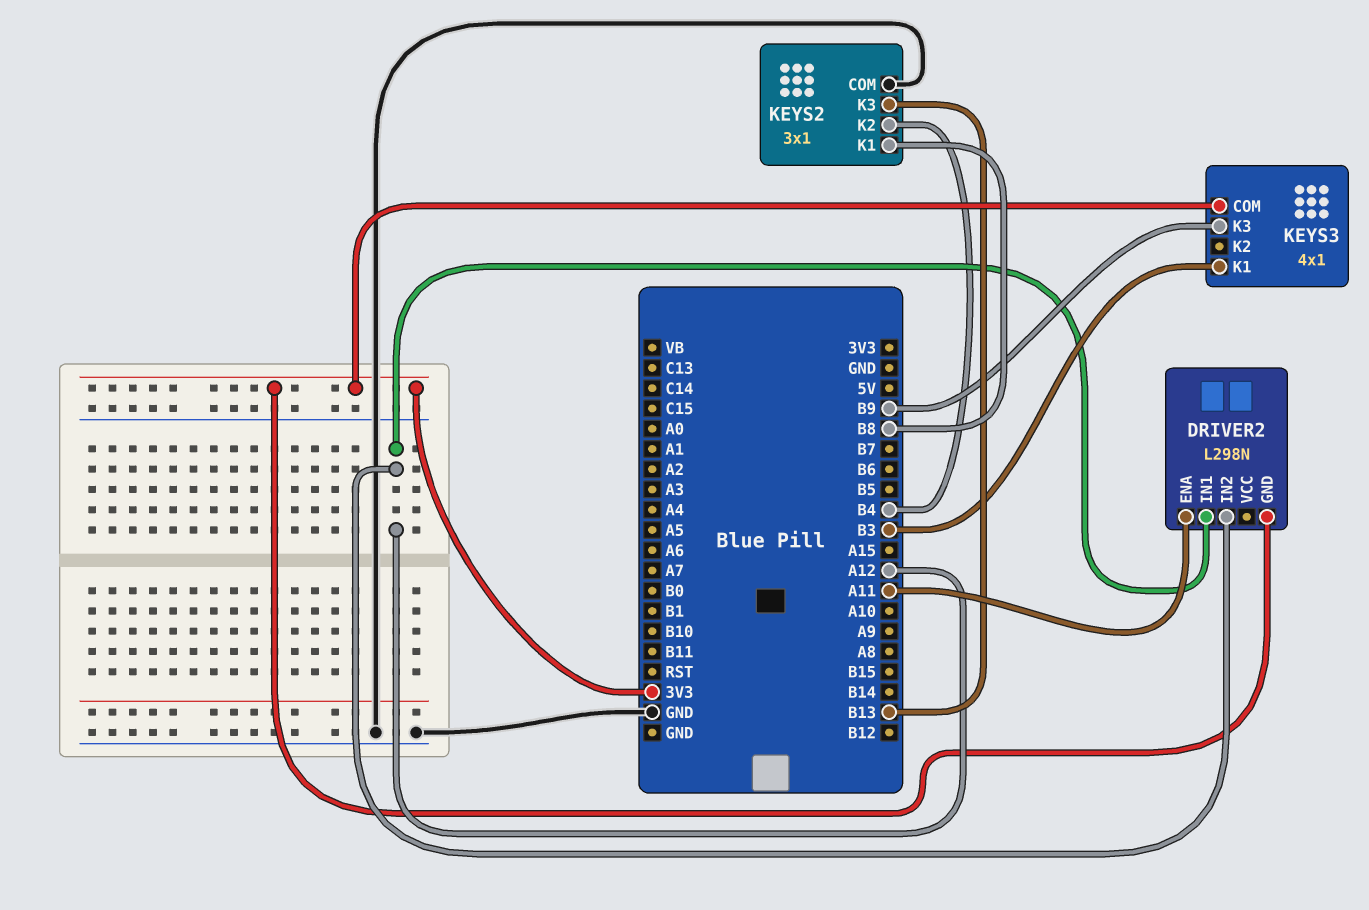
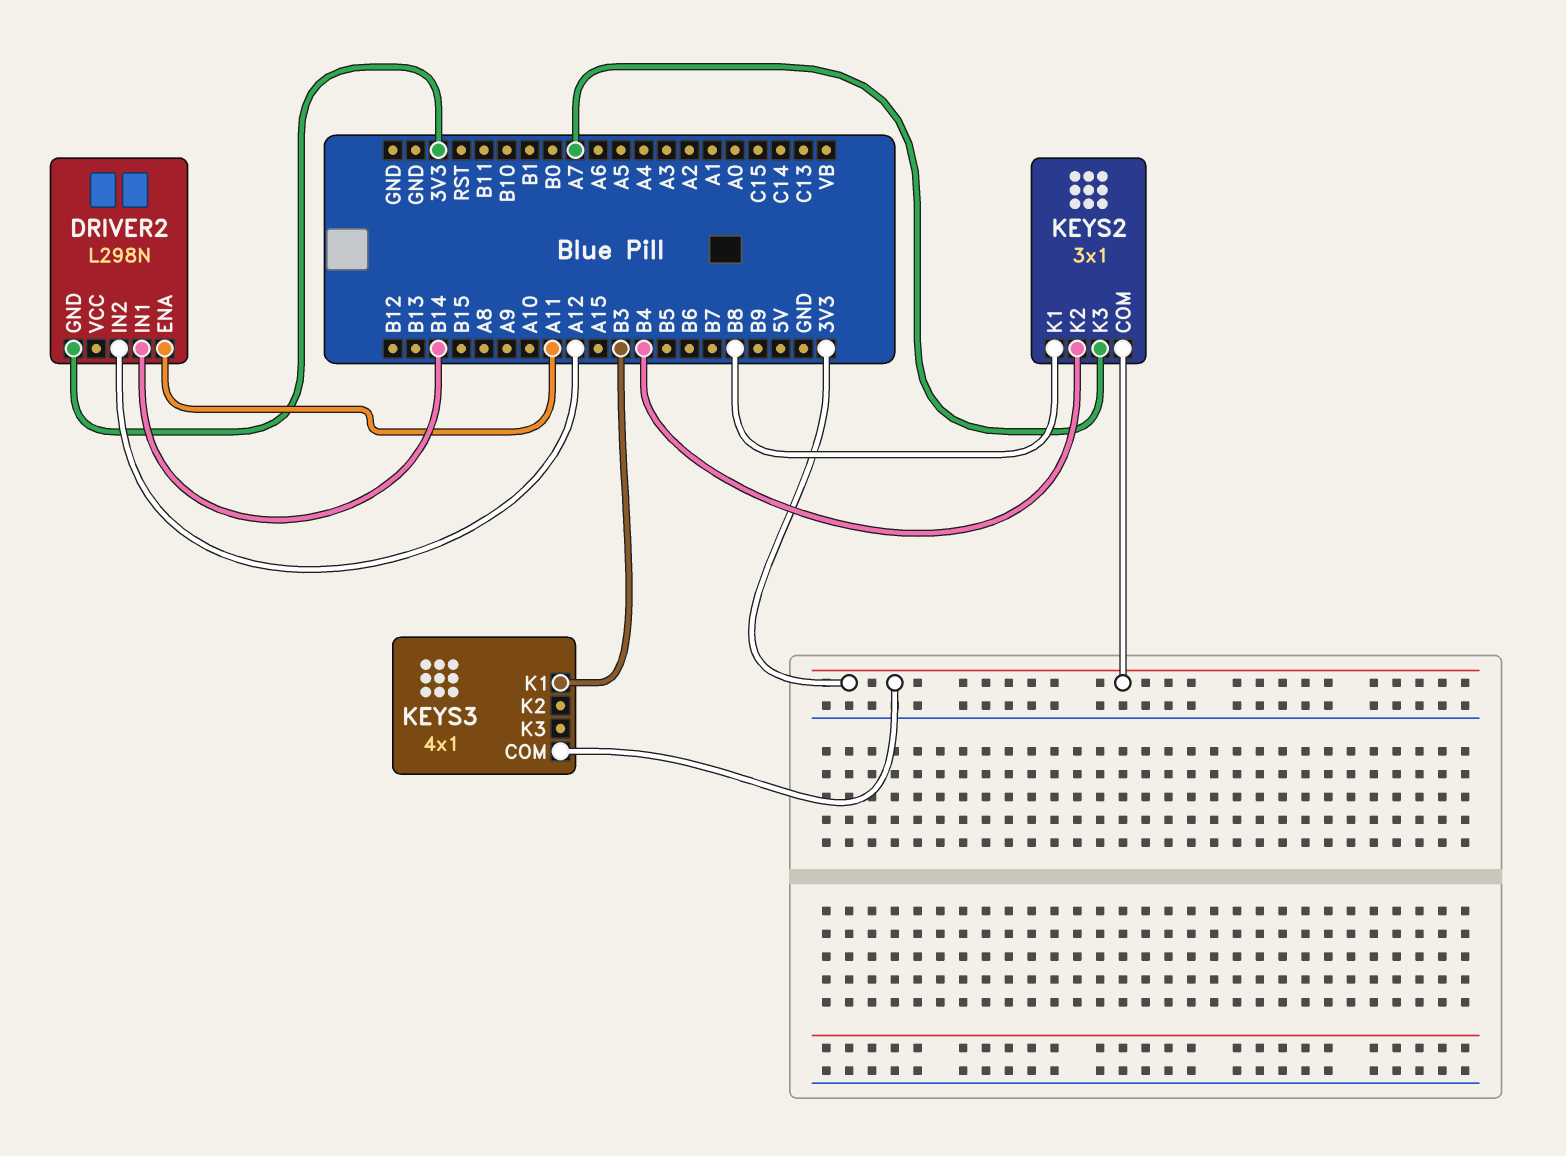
DRIVER2 pin IN1: A12 -> B14
KEYS2 pin COM: GND -> 3V3
KEYS2 pin K3: B13 -> A7
KEYS3 pin K3: B9 -> none

